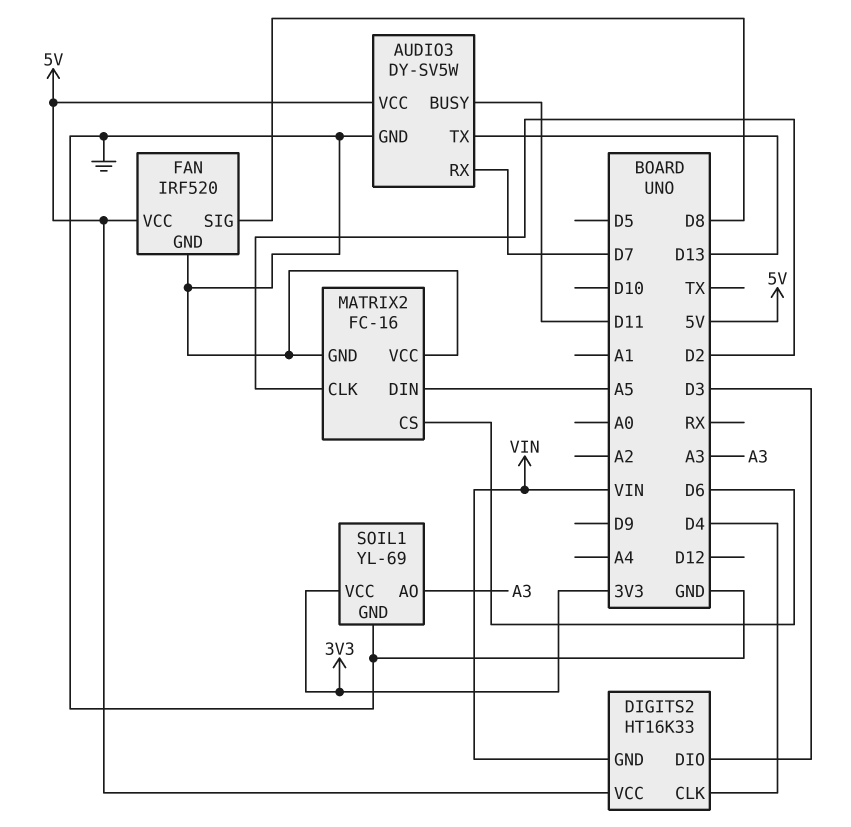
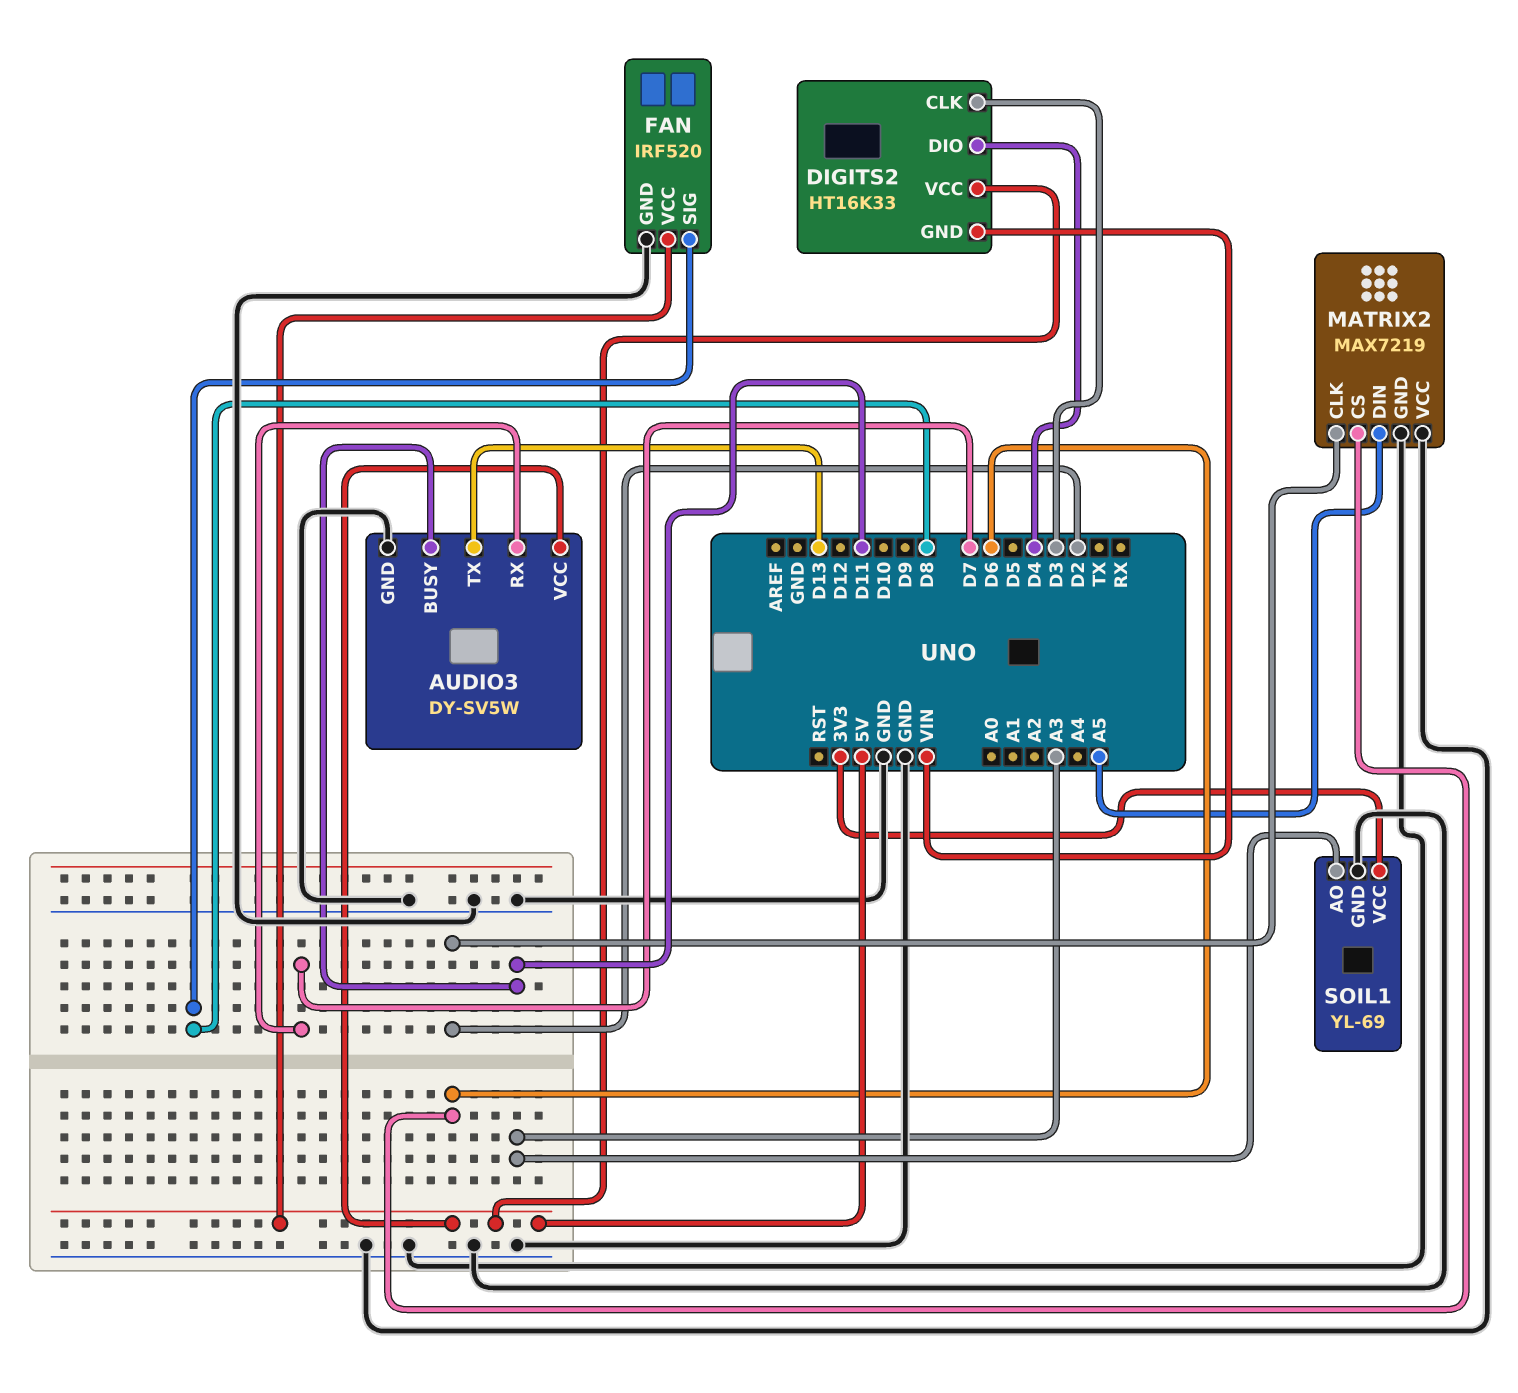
DIGITS2 pin CLK: D4 -> D3
DIGITS2 pin DIO: D3 -> D4
MATRIX2: FC-16 -> MAX7219

